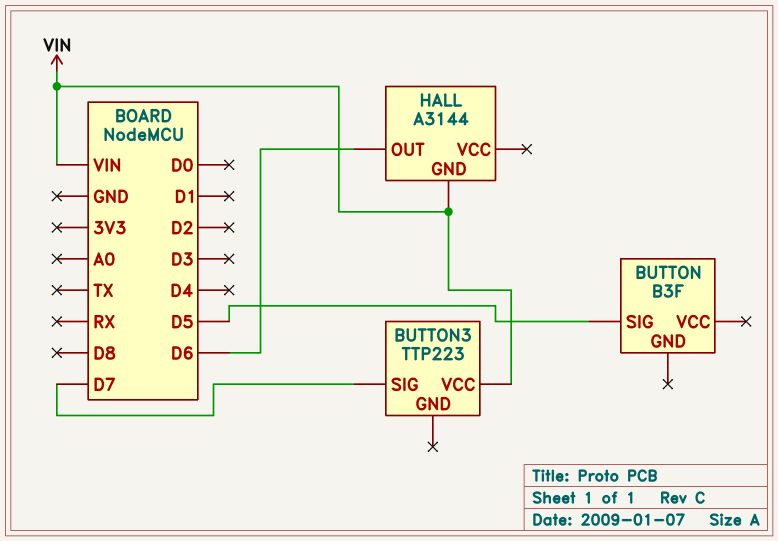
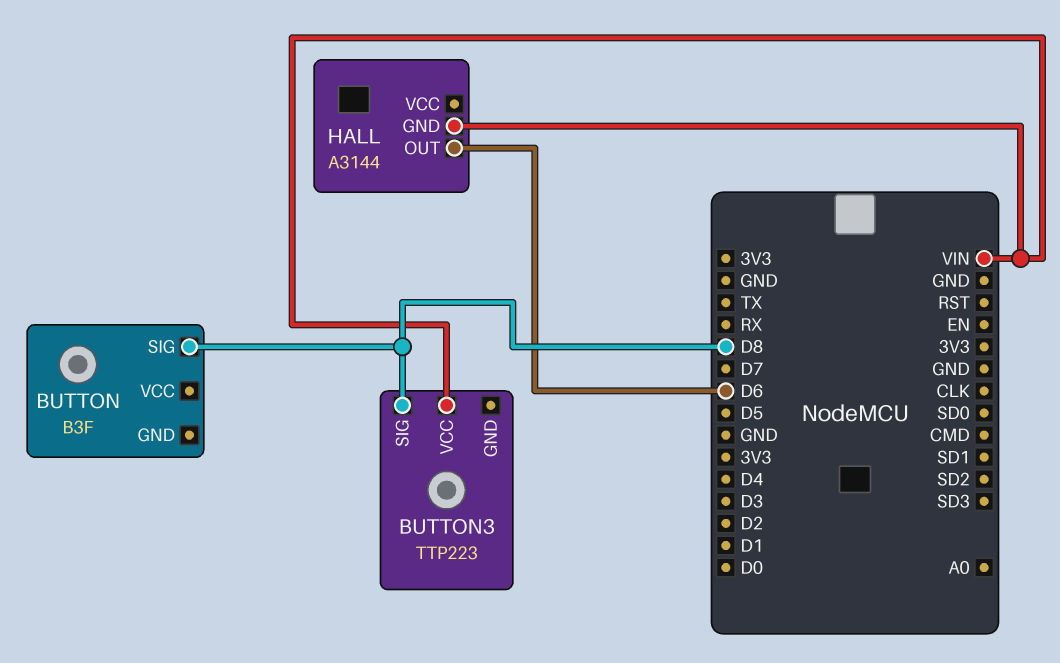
BUTTON pin SIG: D5 -> D8
BUTTON3 pin SIG: D7 -> D8

